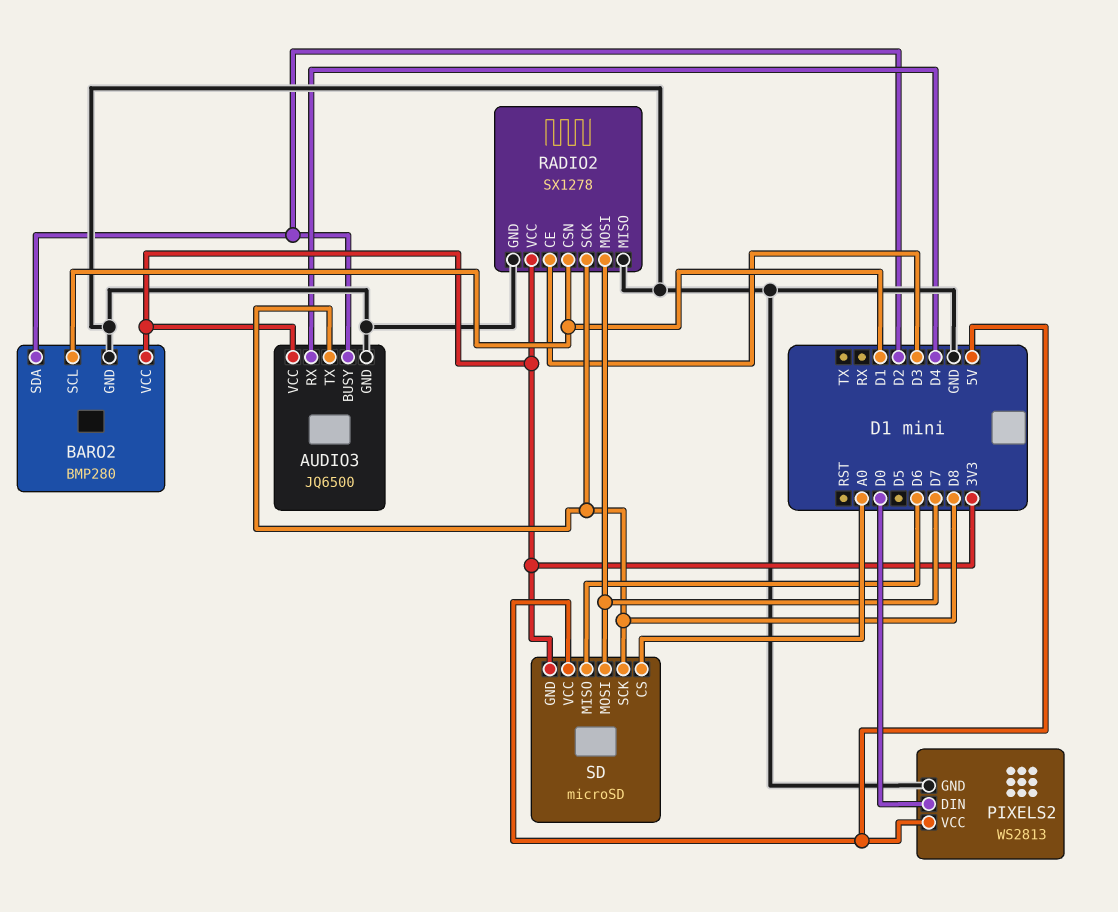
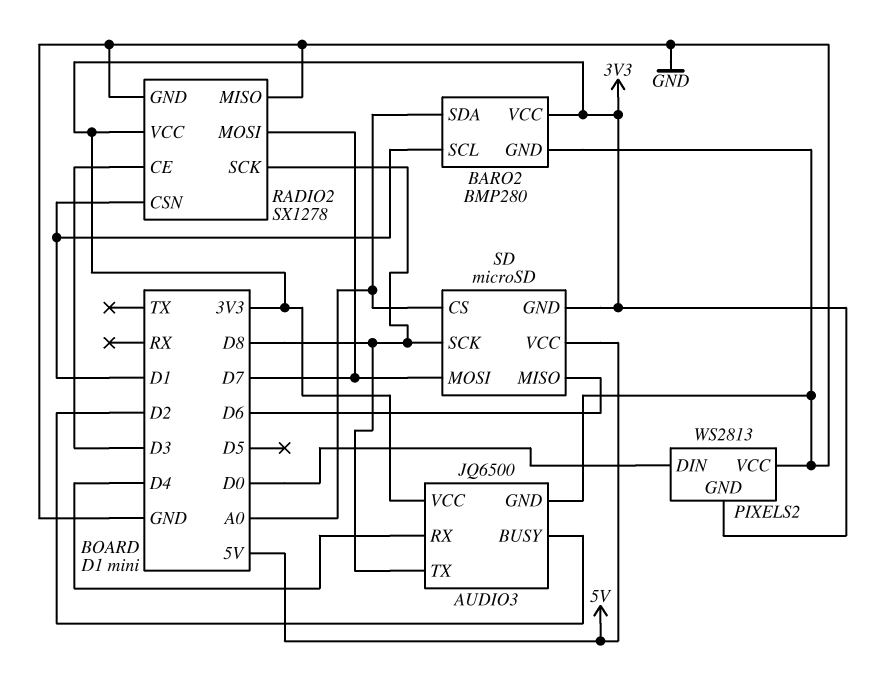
BARO2 pin SDA: D2 -> A0
PIXELS2 pin GND: GND -> 3V3
PIXELS2 pin VCC: 5V -> GND

